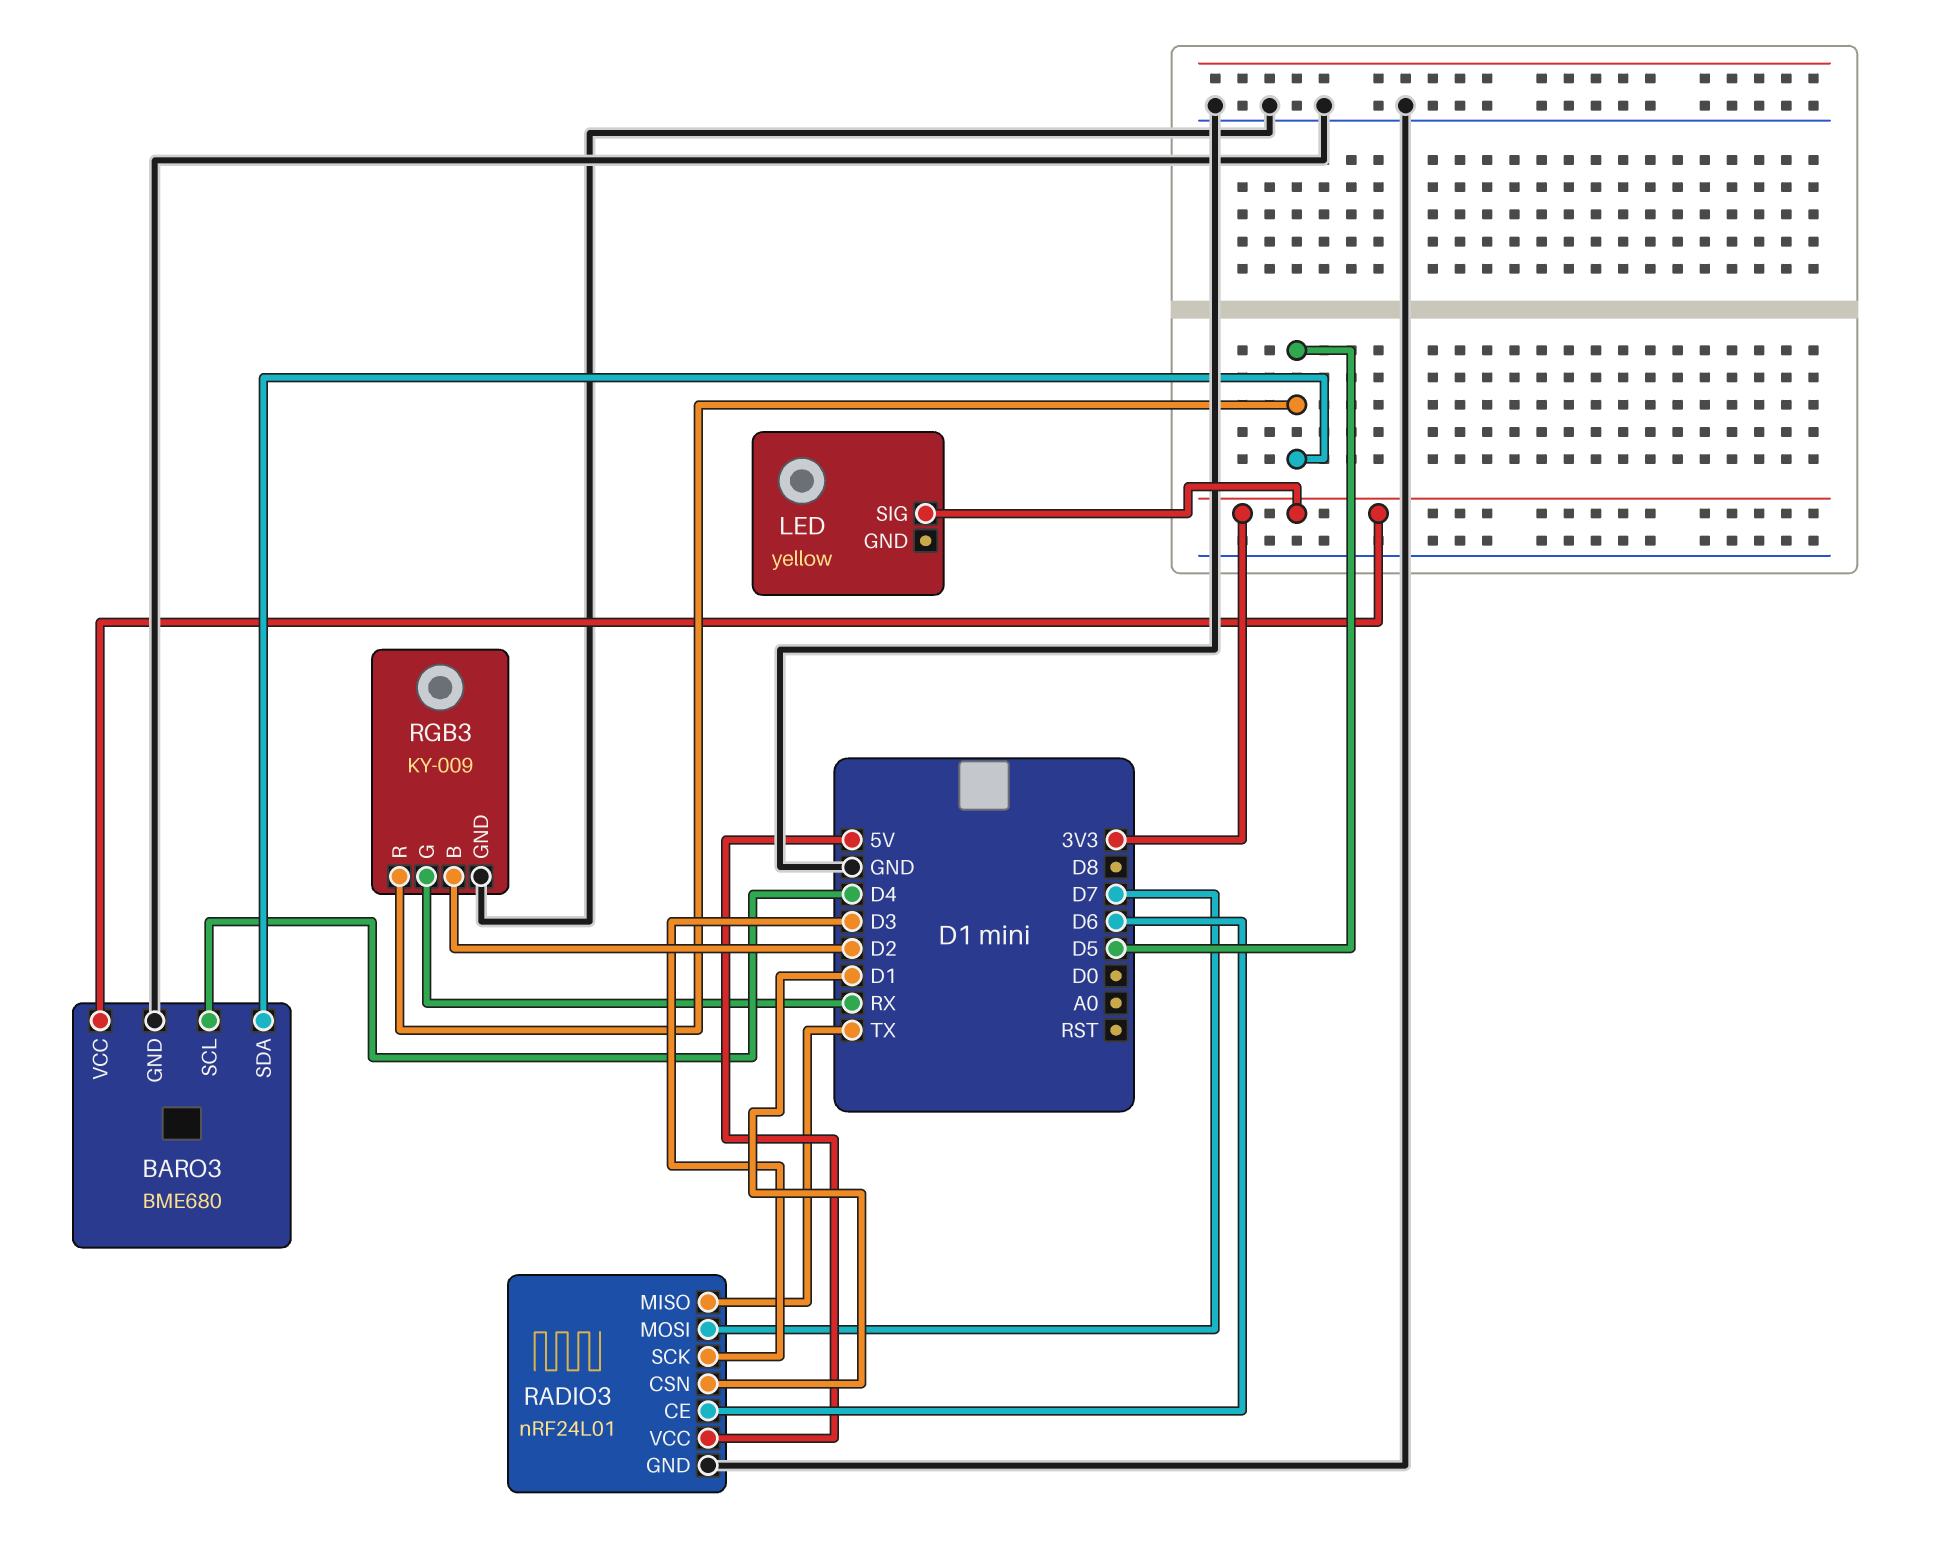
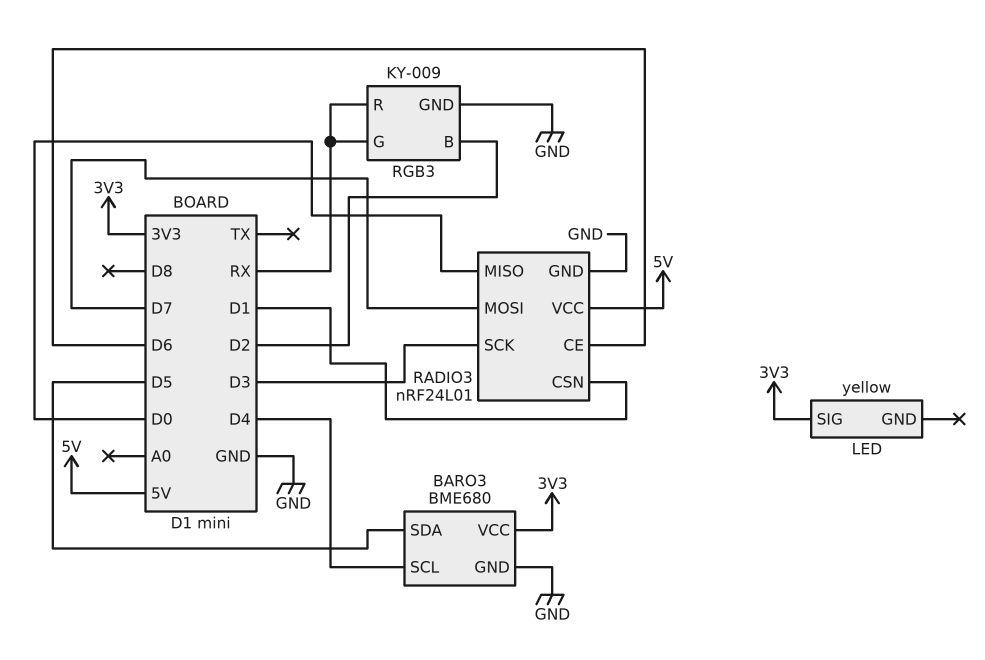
RADIO3 pin MISO: TX -> D0
RGB3 pin R: D5 -> RX

